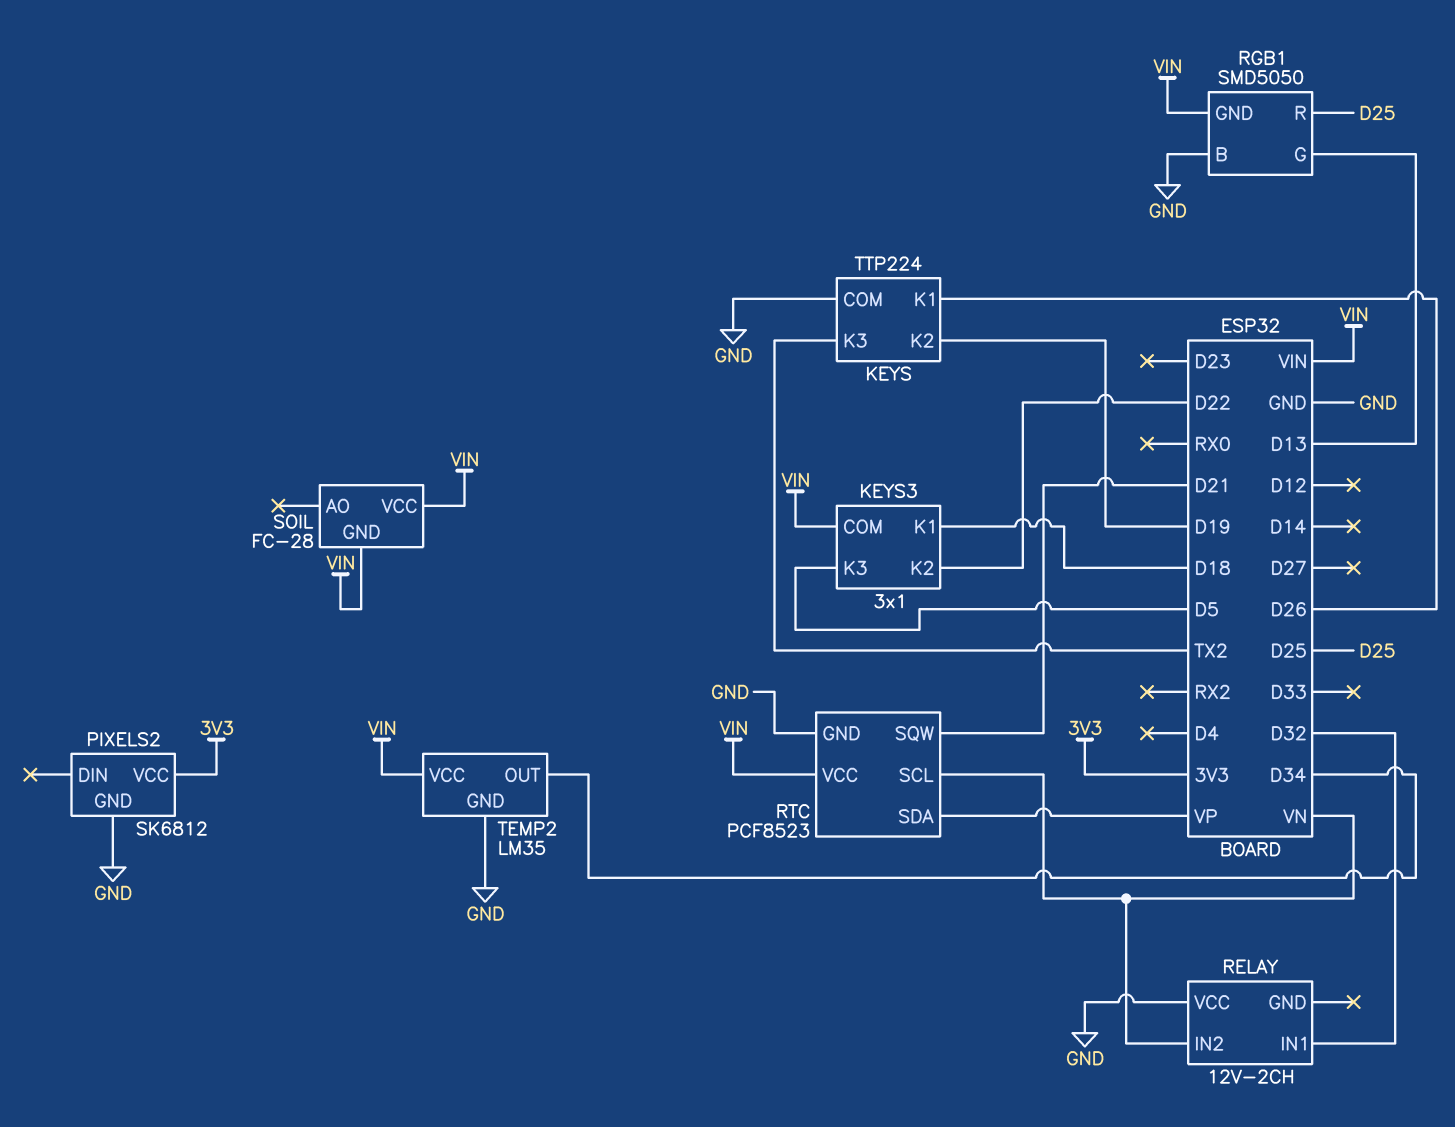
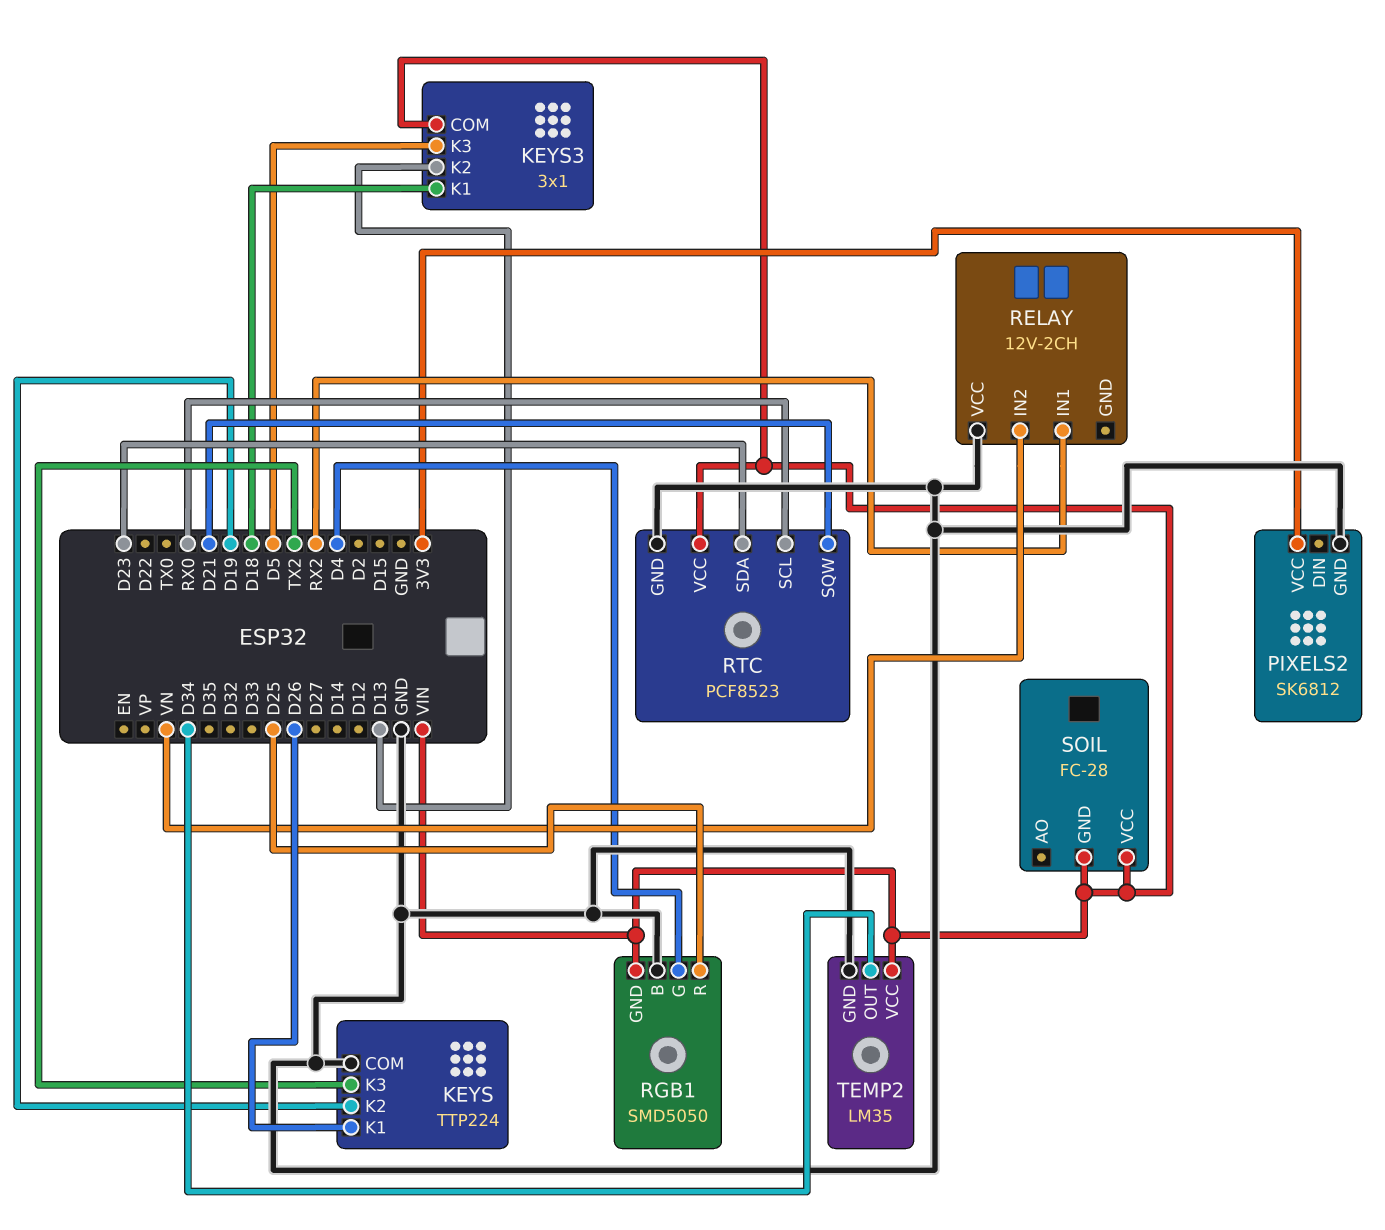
KEYS3 pin K2: D22 -> D13
RELAY pin IN1: D32 -> RX2
RGB1 pin G: D13 -> D4
RTC pin SCL: VN -> RX0
RTC pin SDA: VP -> D23

